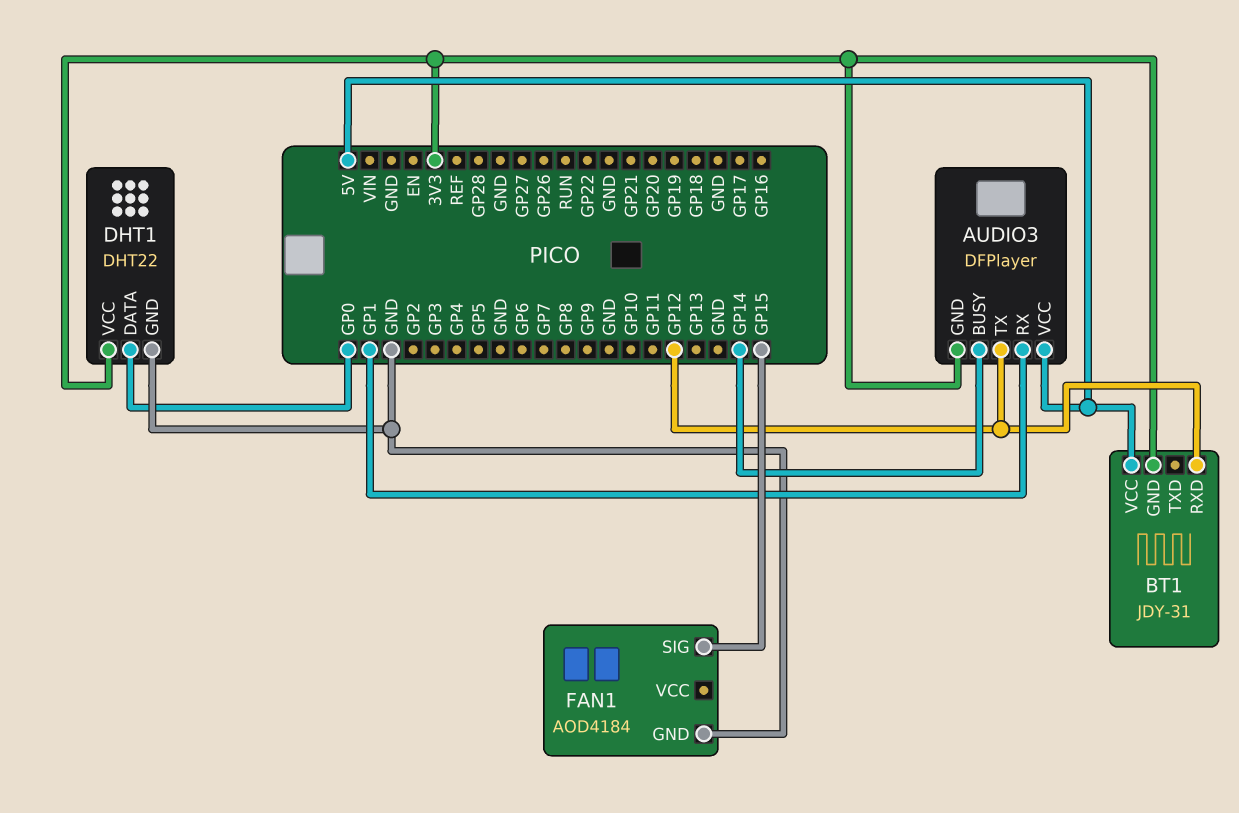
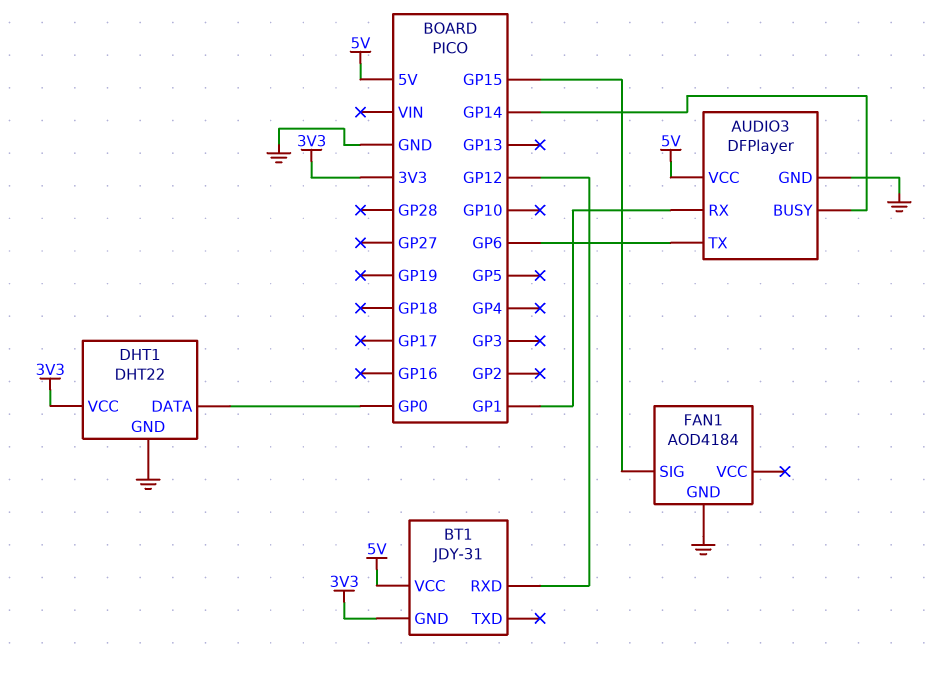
AUDIO3 pin GND: 3V3 -> GND
AUDIO3 pin TX: GP12 -> GP6

